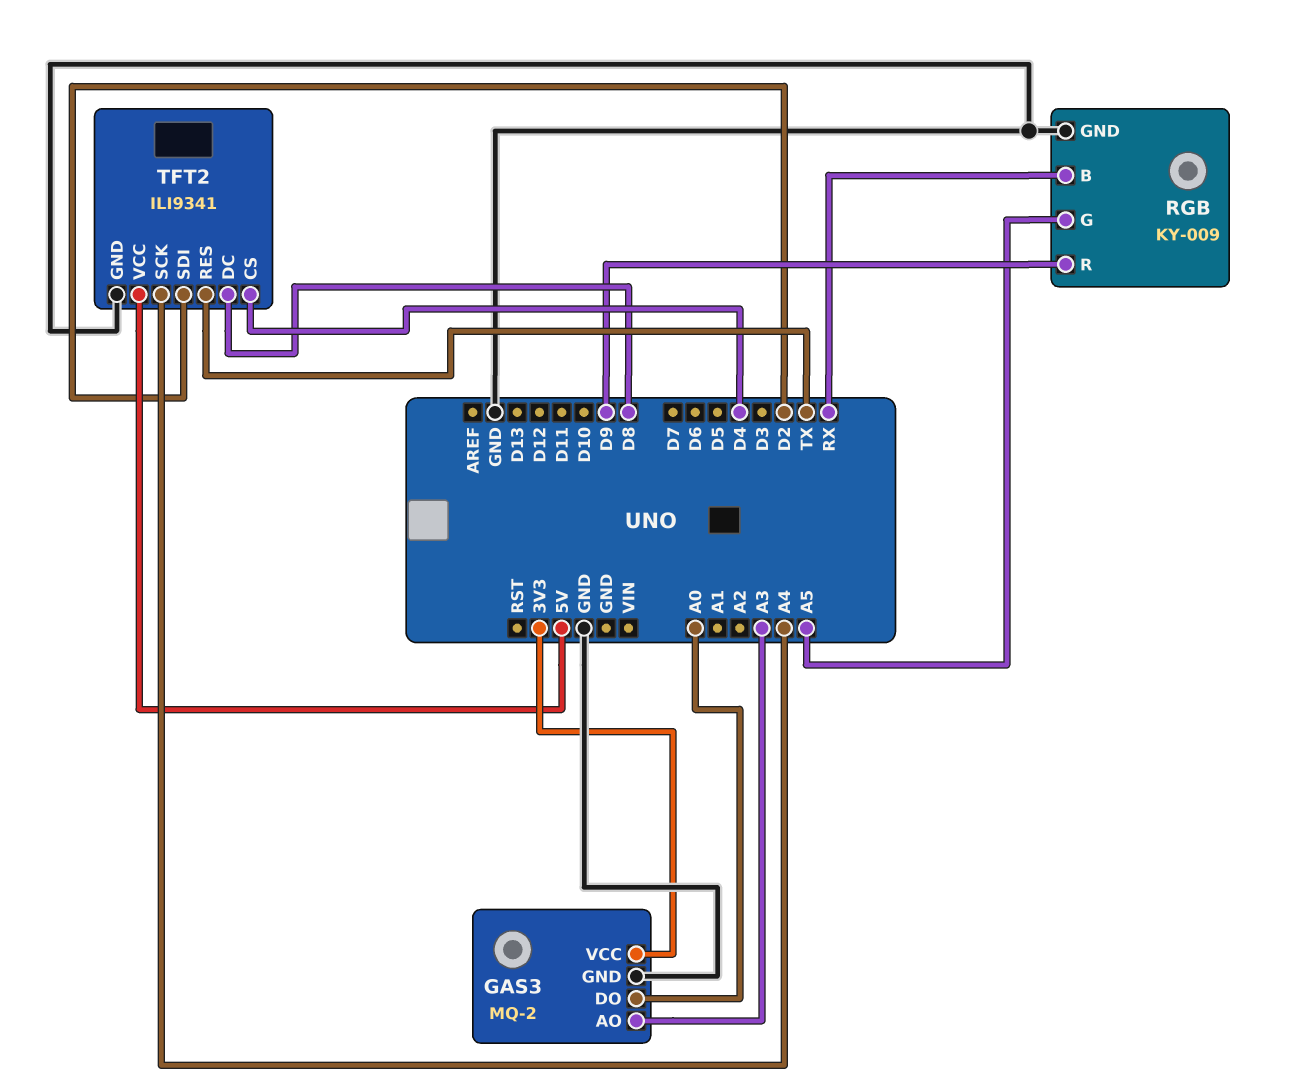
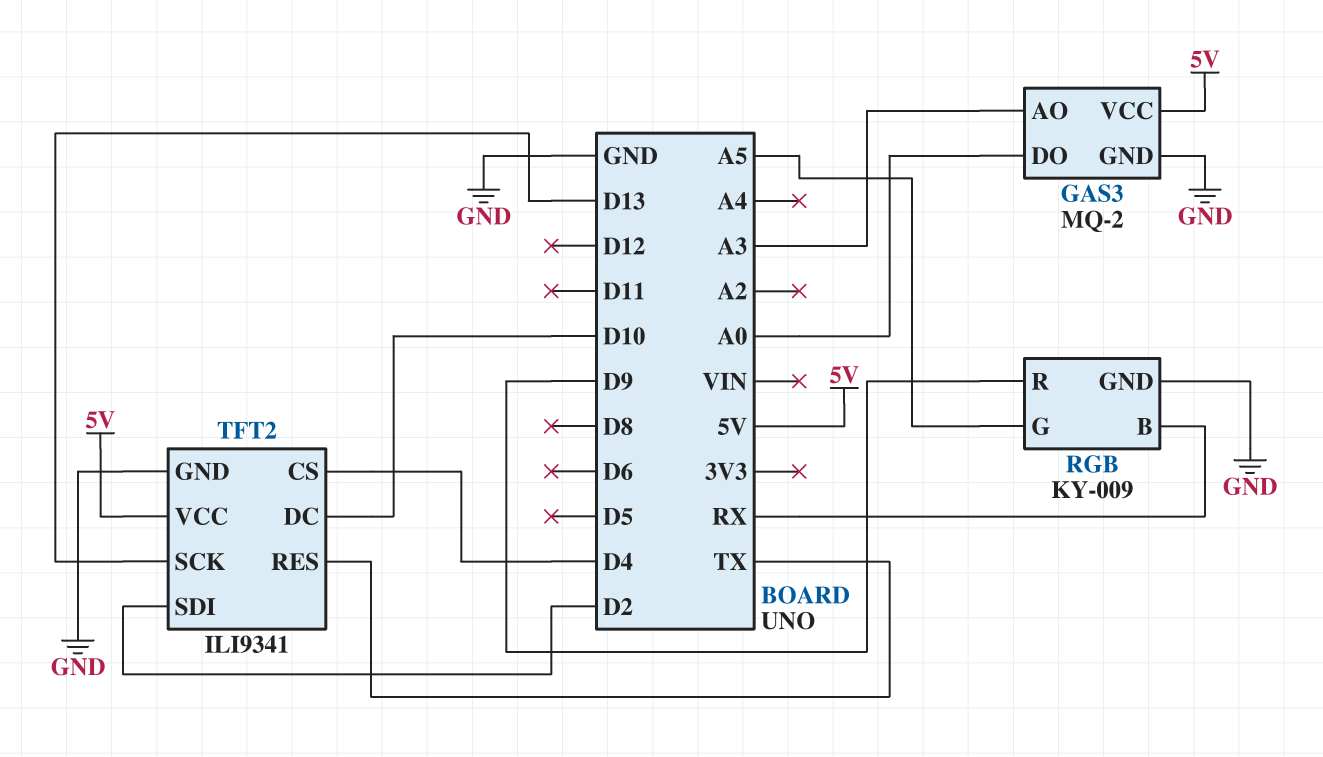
GAS3 pin VCC: 3V3 -> 5V
TFT2 pin DC: D8 -> D10
TFT2 pin SCK: A4 -> D13

